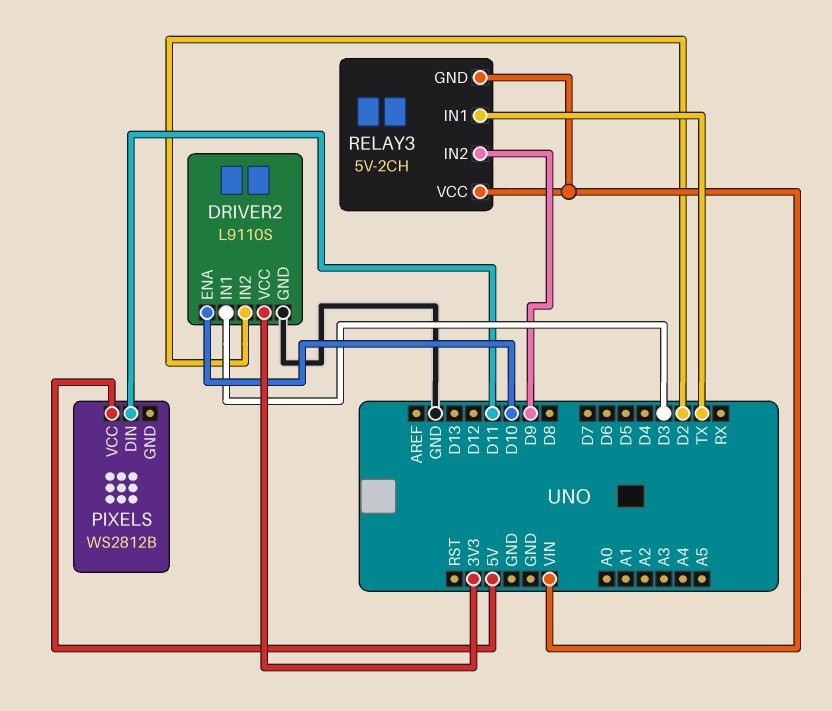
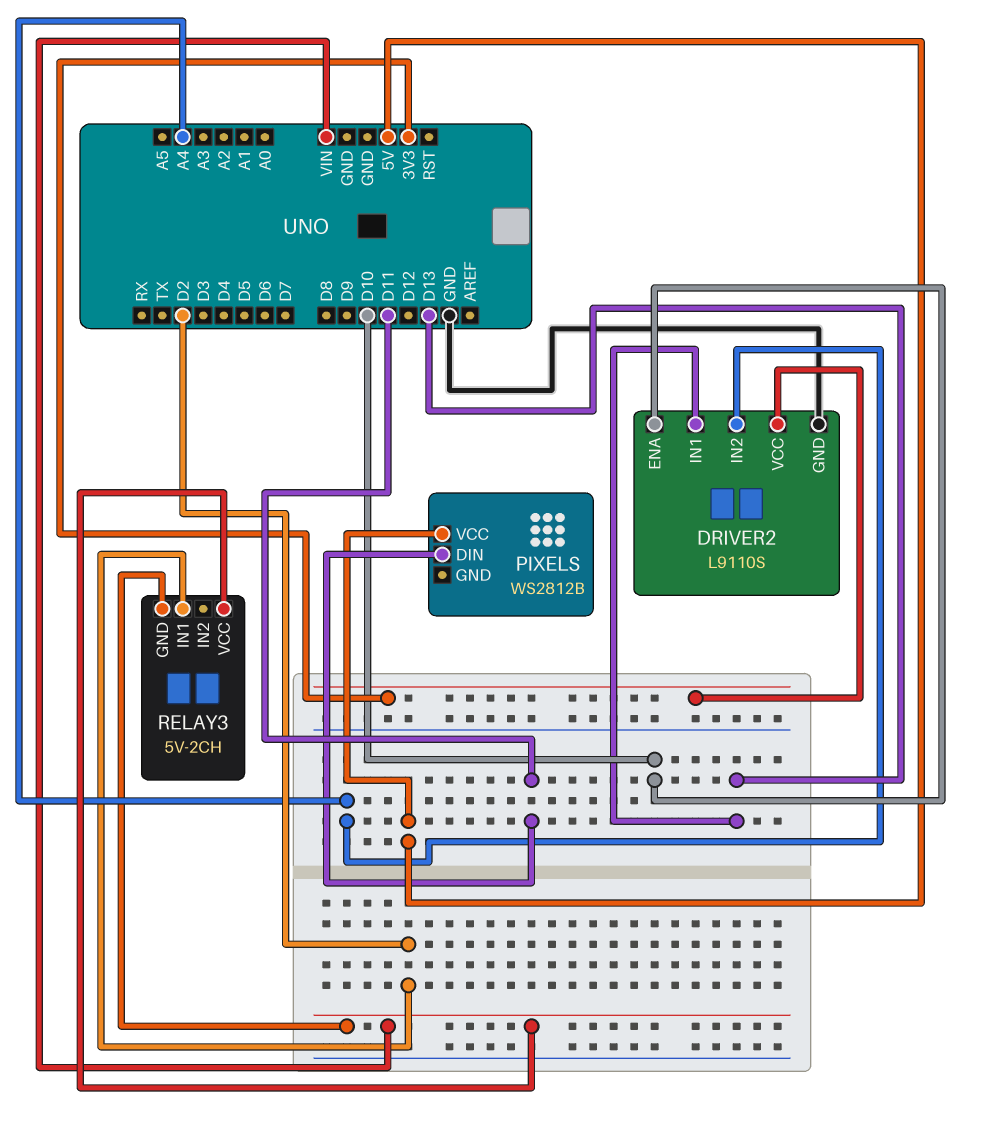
DRIVER2 pin IN1: D3 -> D13
DRIVER2 pin IN2: D2 -> A4
RELAY3 pin IN1: TX -> D2
RELAY3 pin IN2: D9 -> none

